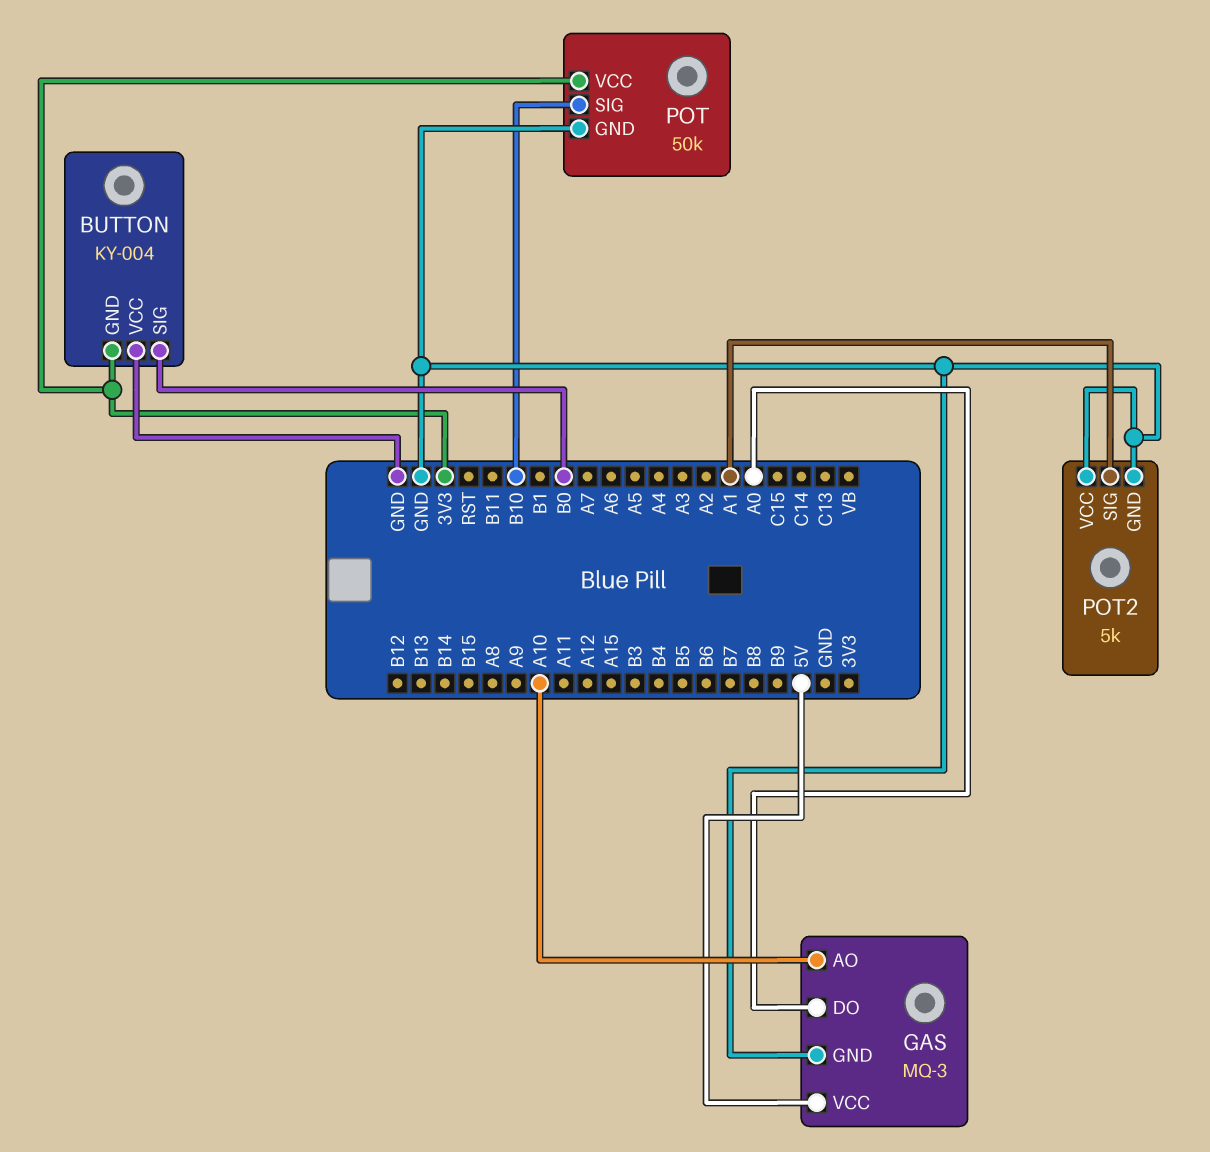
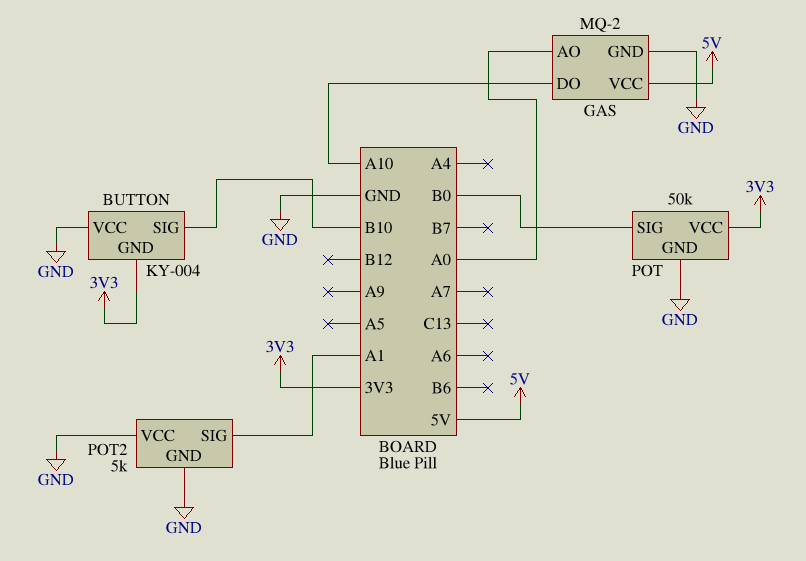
BUTTON pin SIG: B0 -> B10
GAS: MQ-3 -> MQ-2
GAS pin AO: A10 -> A0
GAS pin DO: A0 -> A10
POT pin SIG: B10 -> B0

